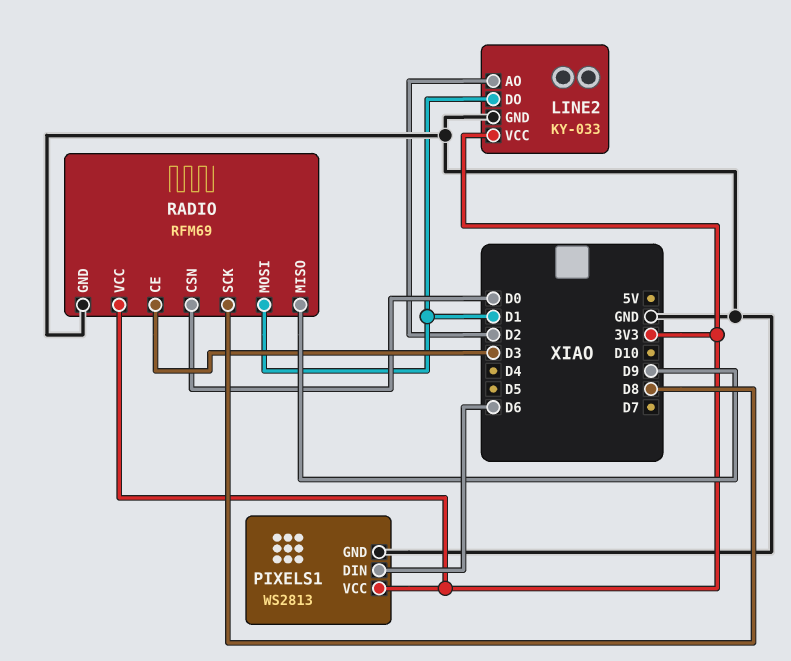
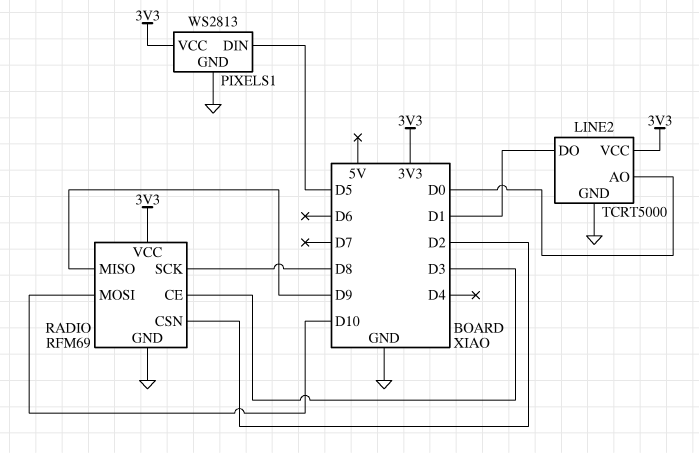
LINE2: KY-033 -> TCRT5000
LINE2 pin AO: D2 -> D0
PIXELS1 pin DIN: D6 -> D5
RADIO pin CSN: D0 -> D2
RADIO pin MOSI: D1 -> D10

